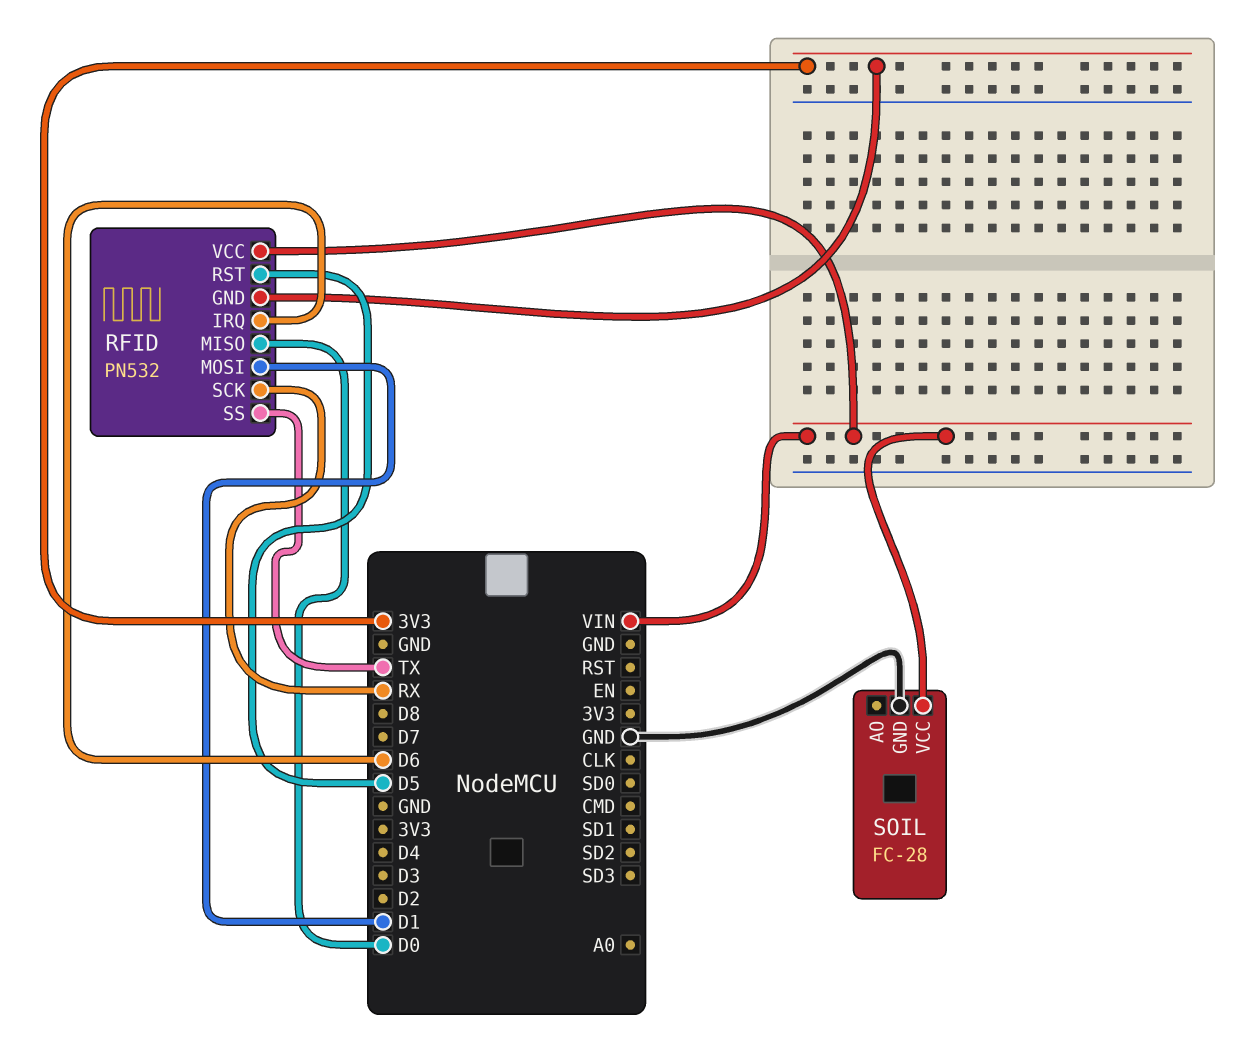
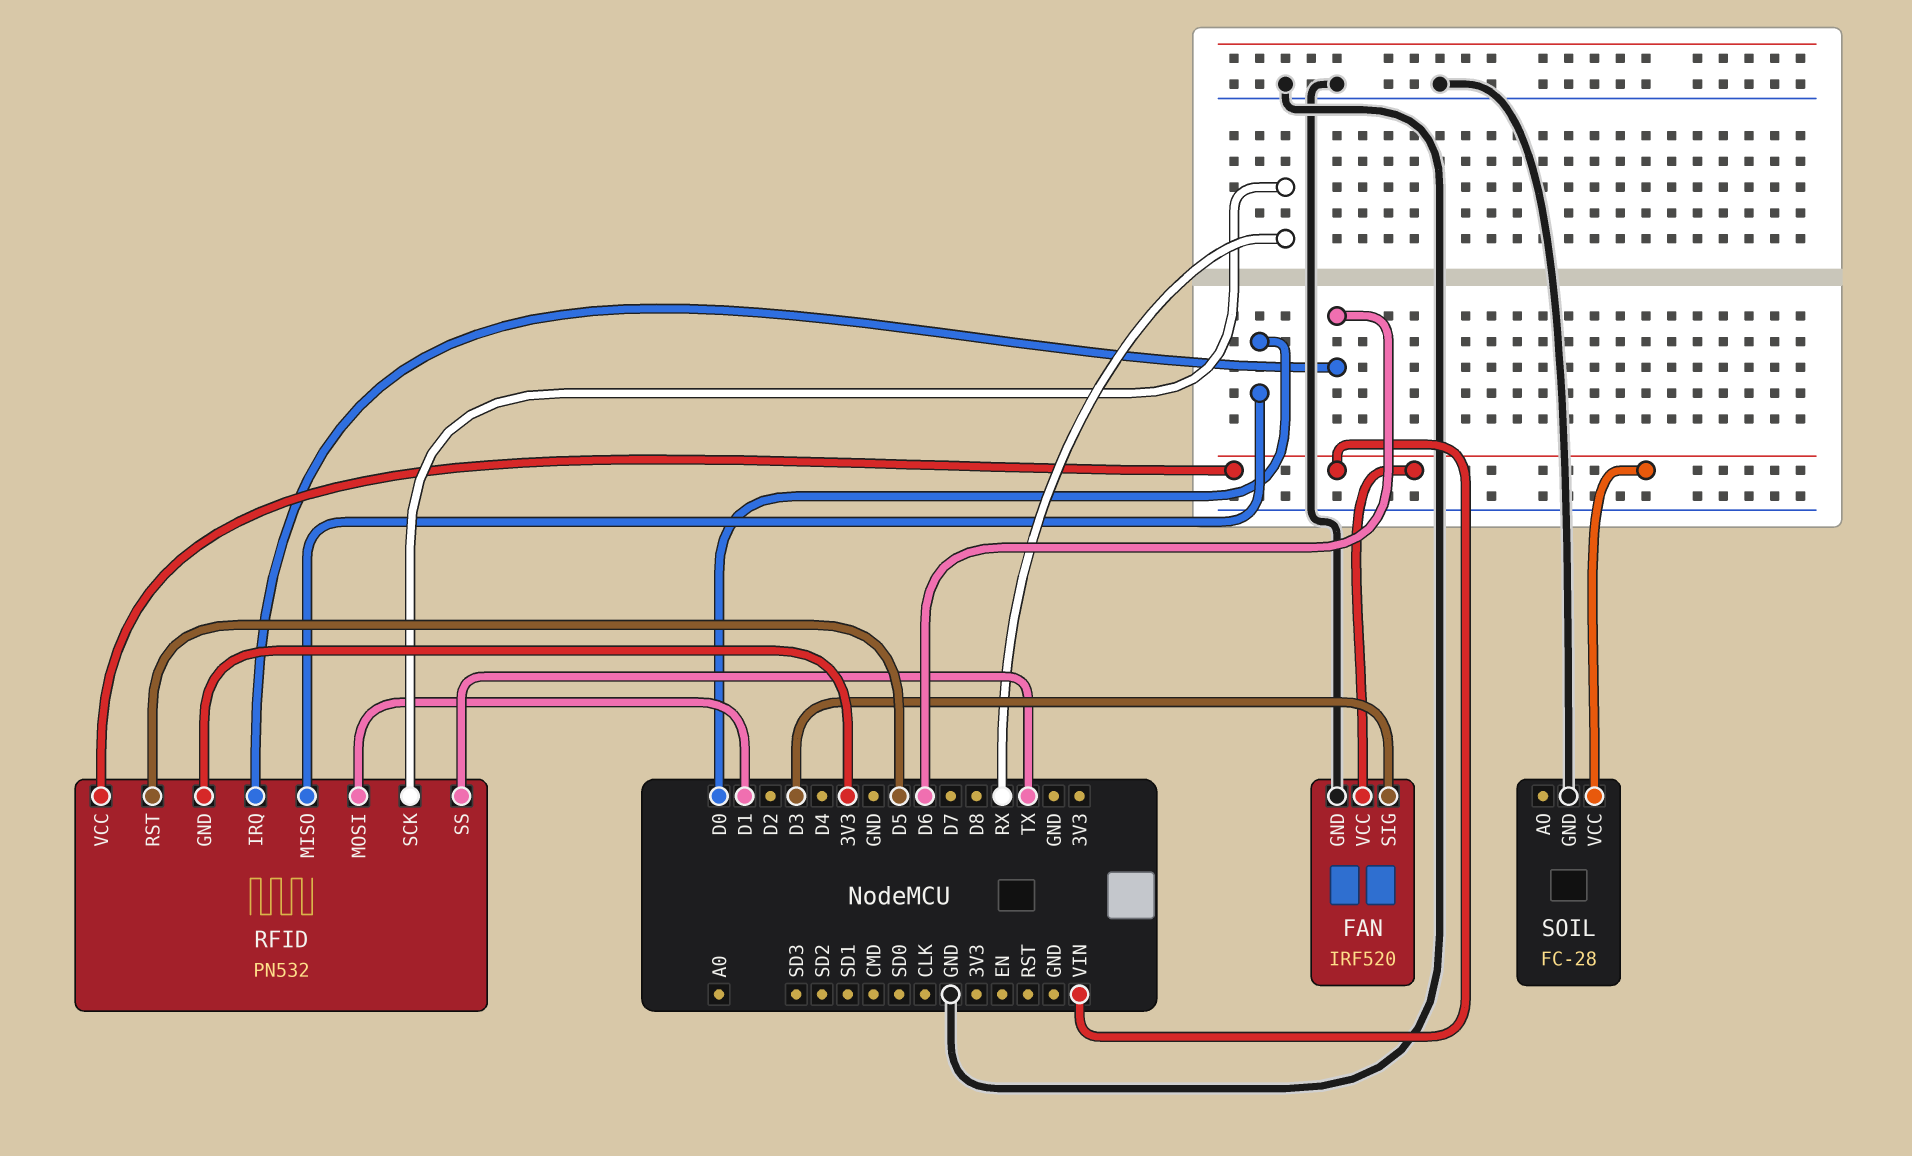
FAN: none -> IRF520
FAN pin GND: none -> GND
FAN pin SIG: none -> D3
FAN pin VCC: none -> VIN

